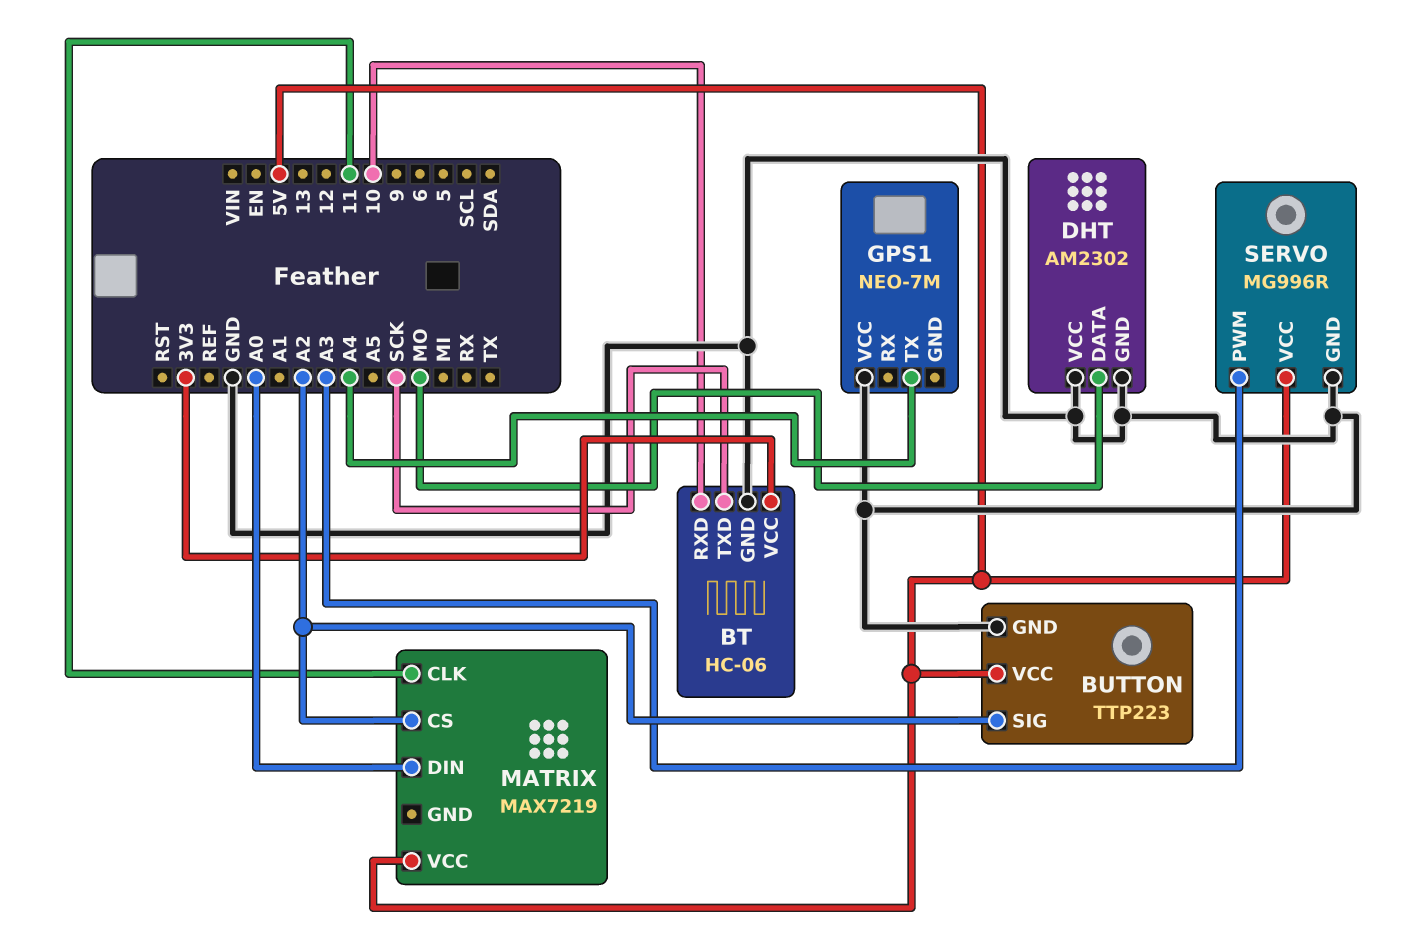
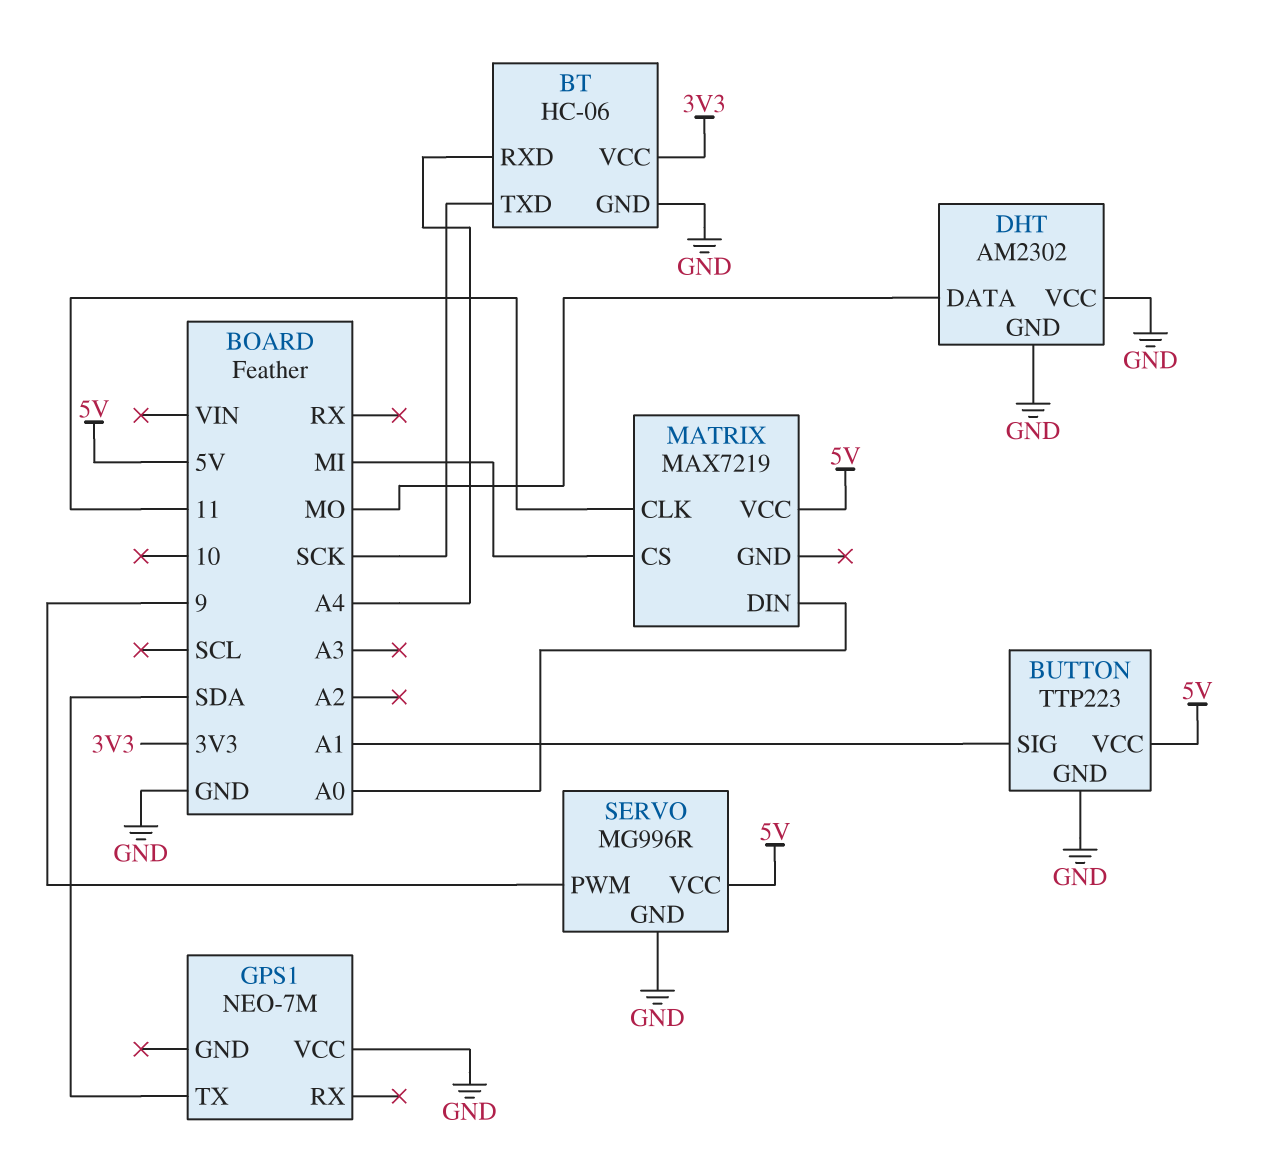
BT pin RXD: 10 -> A4
BUTTON pin SIG: A2 -> A1
GPS1 pin TX: A4 -> SDA
MATRIX pin CS: A2 -> MI
SERVO pin PWM: A3 -> 9

